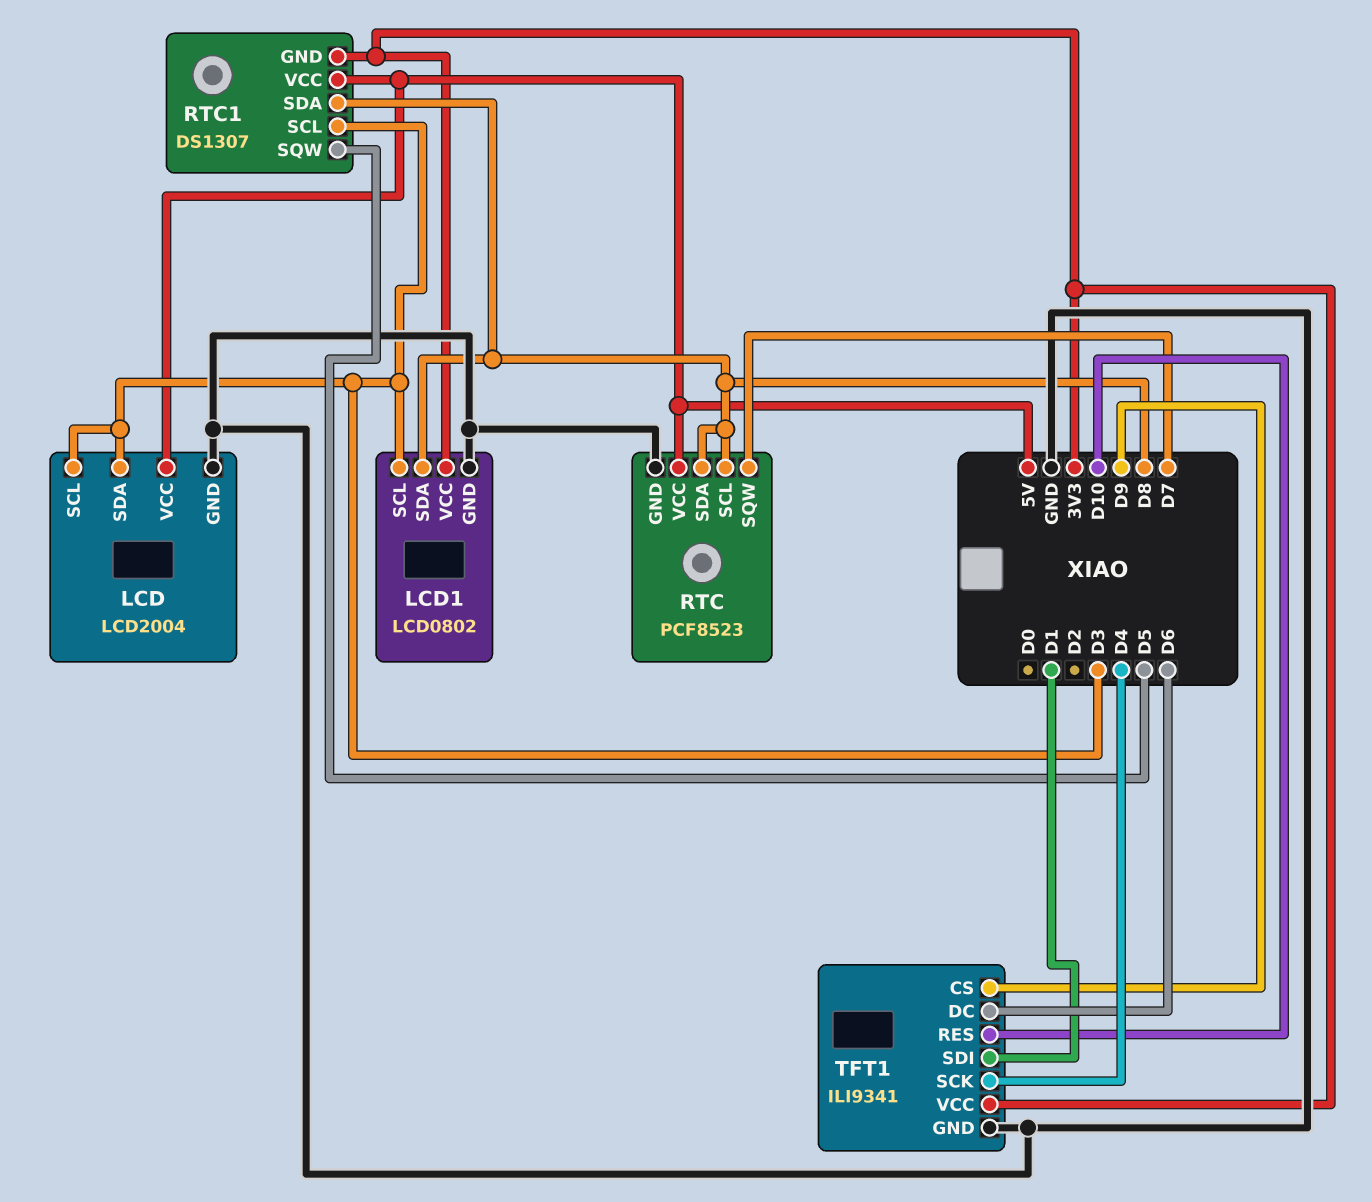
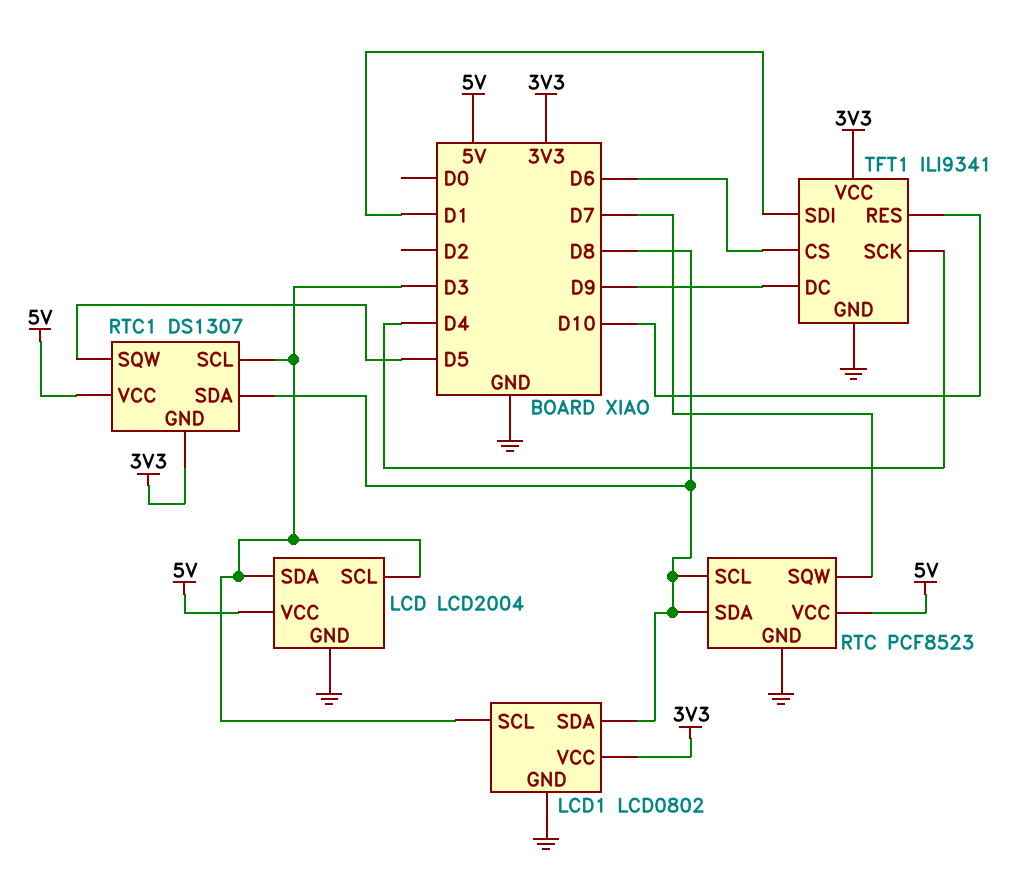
TFT1 pin CS: D9 -> D6
TFT1 pin DC: D6 -> D9

